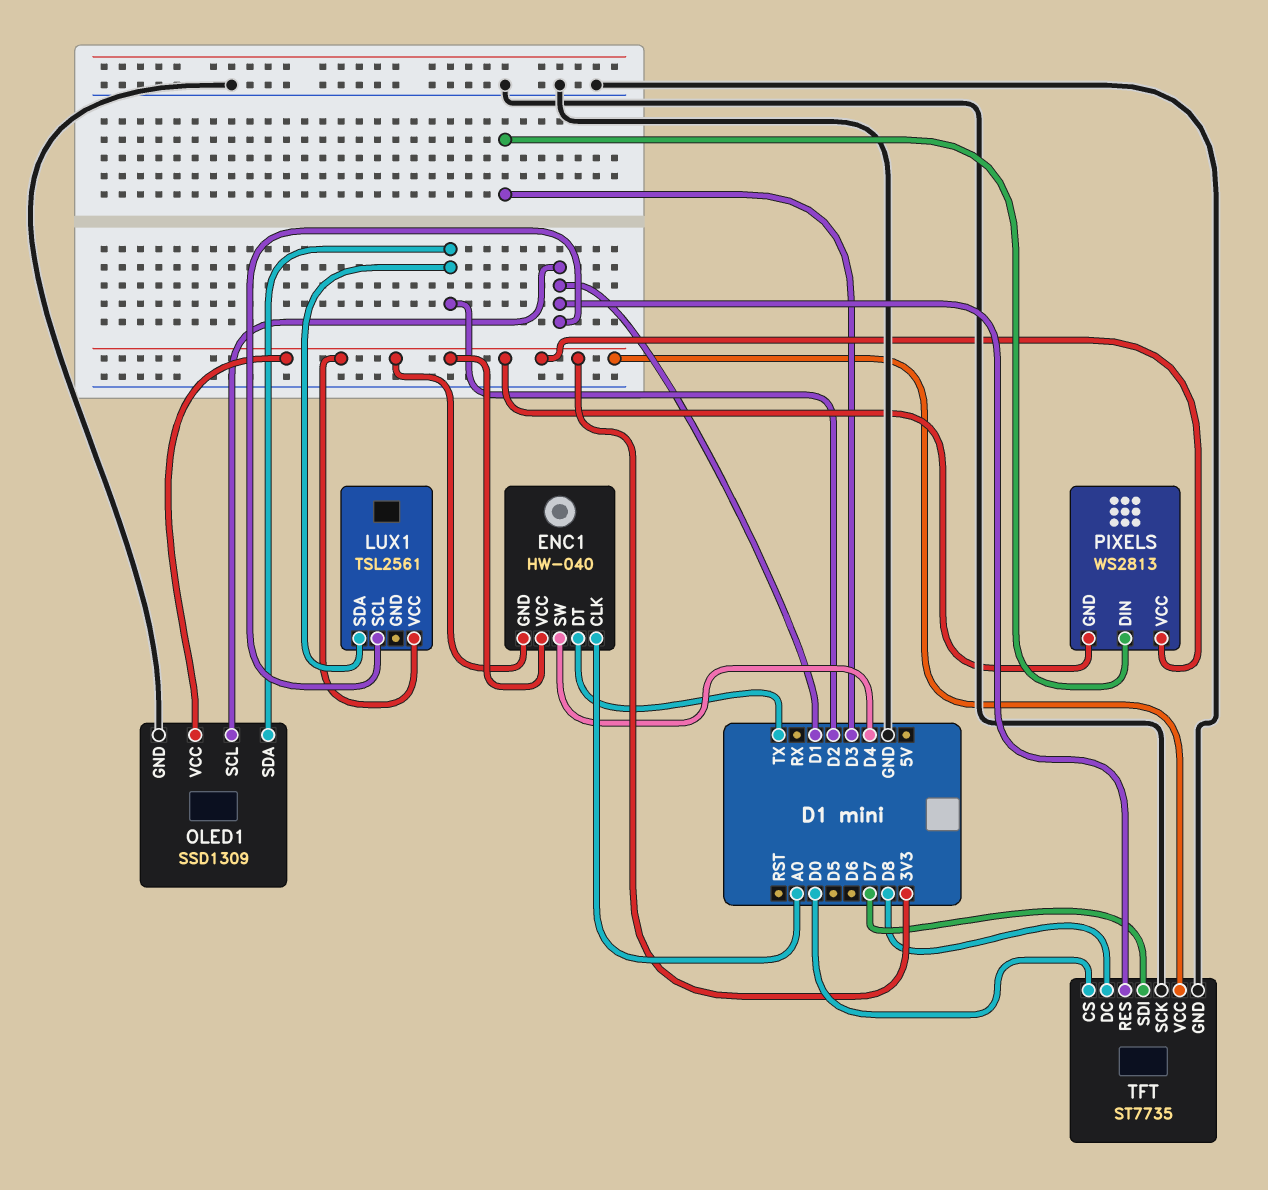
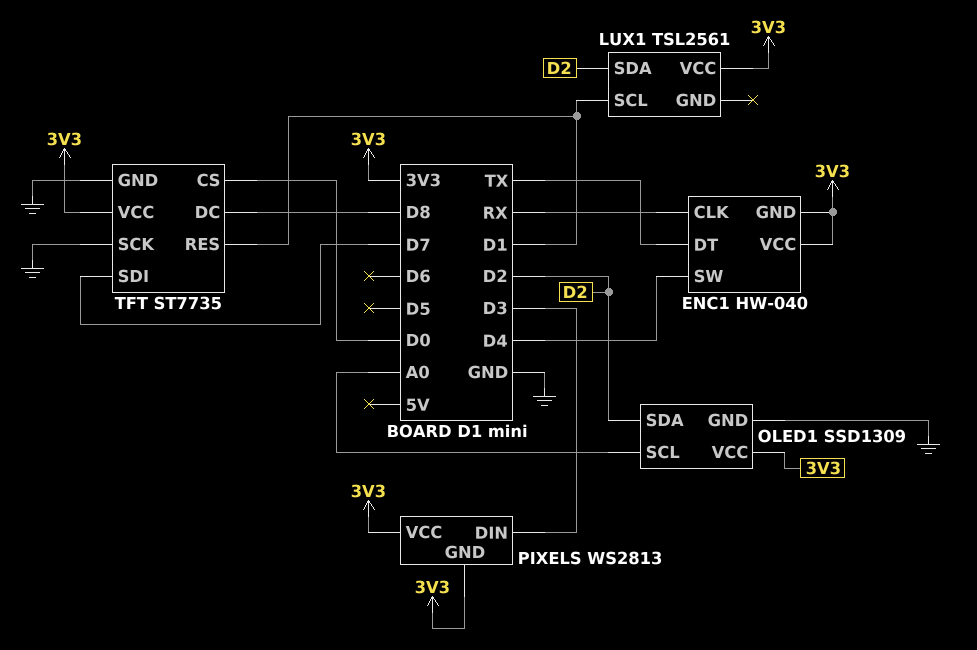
ENC1 pin CLK: A0 -> RX
OLED1 pin SCL: D1 -> A0

